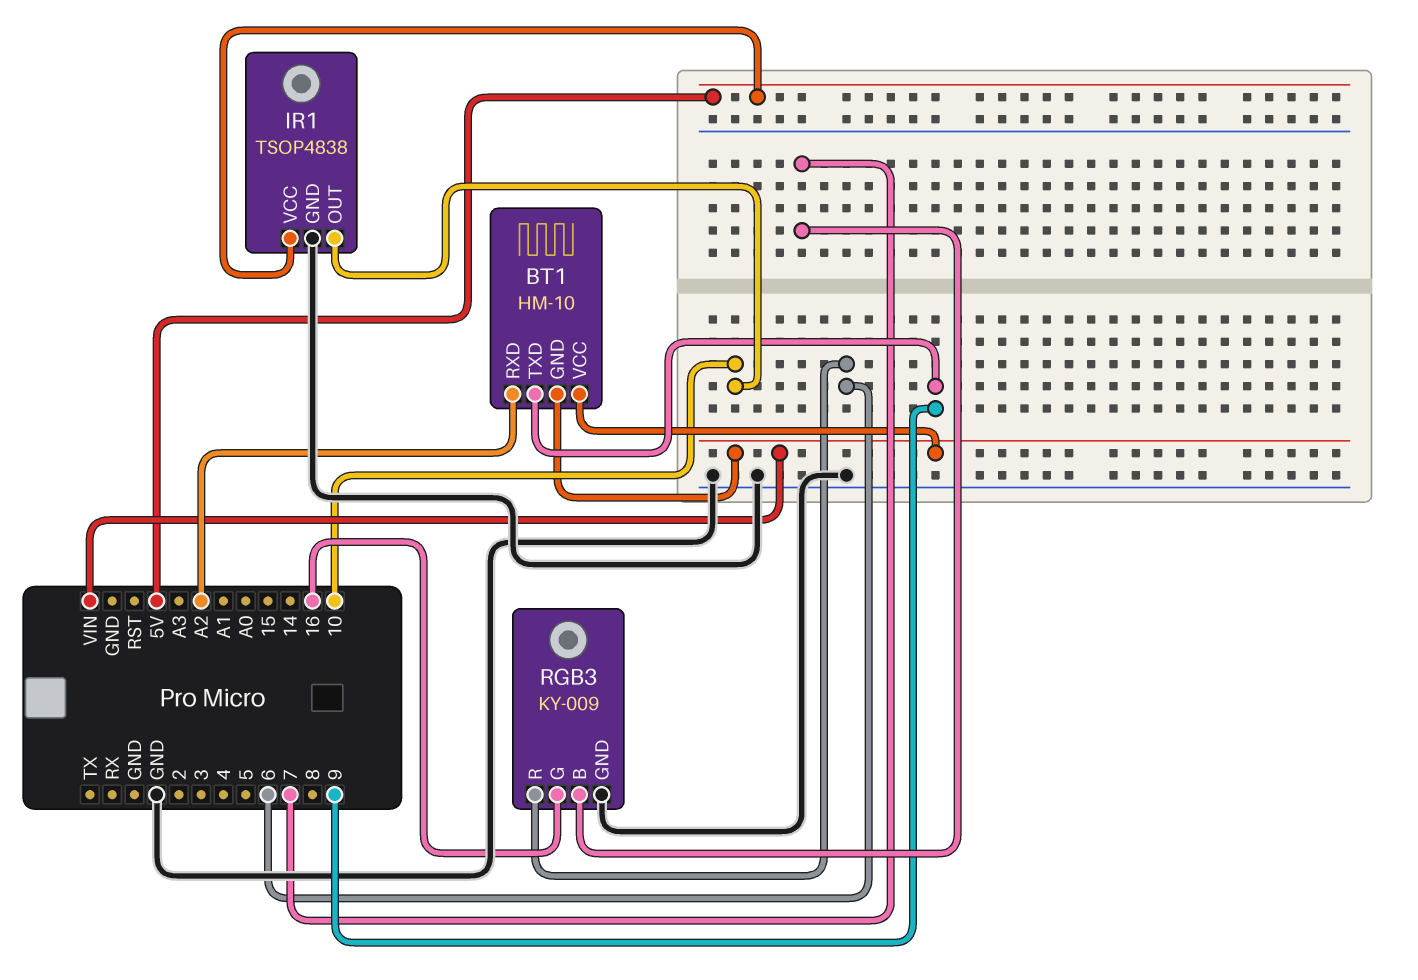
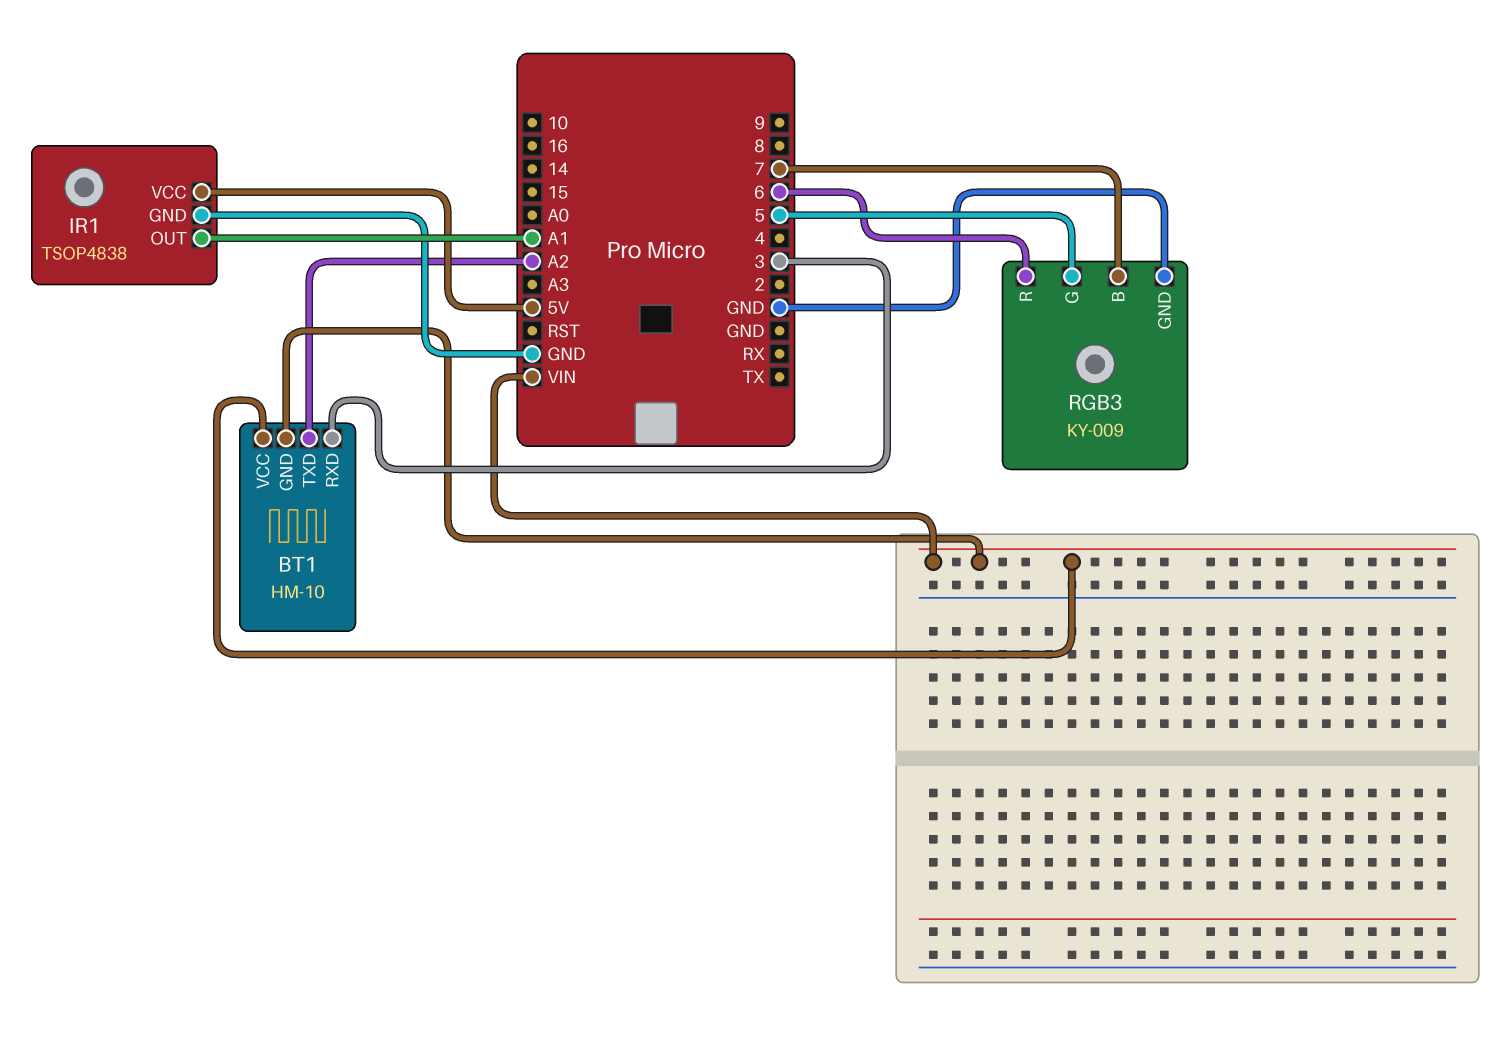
BT1 pin RXD: A2 -> 3
BT1 pin TXD: 9 -> A2
IR1 pin OUT: 10 -> A1
RGB3 pin G: 16 -> 5

